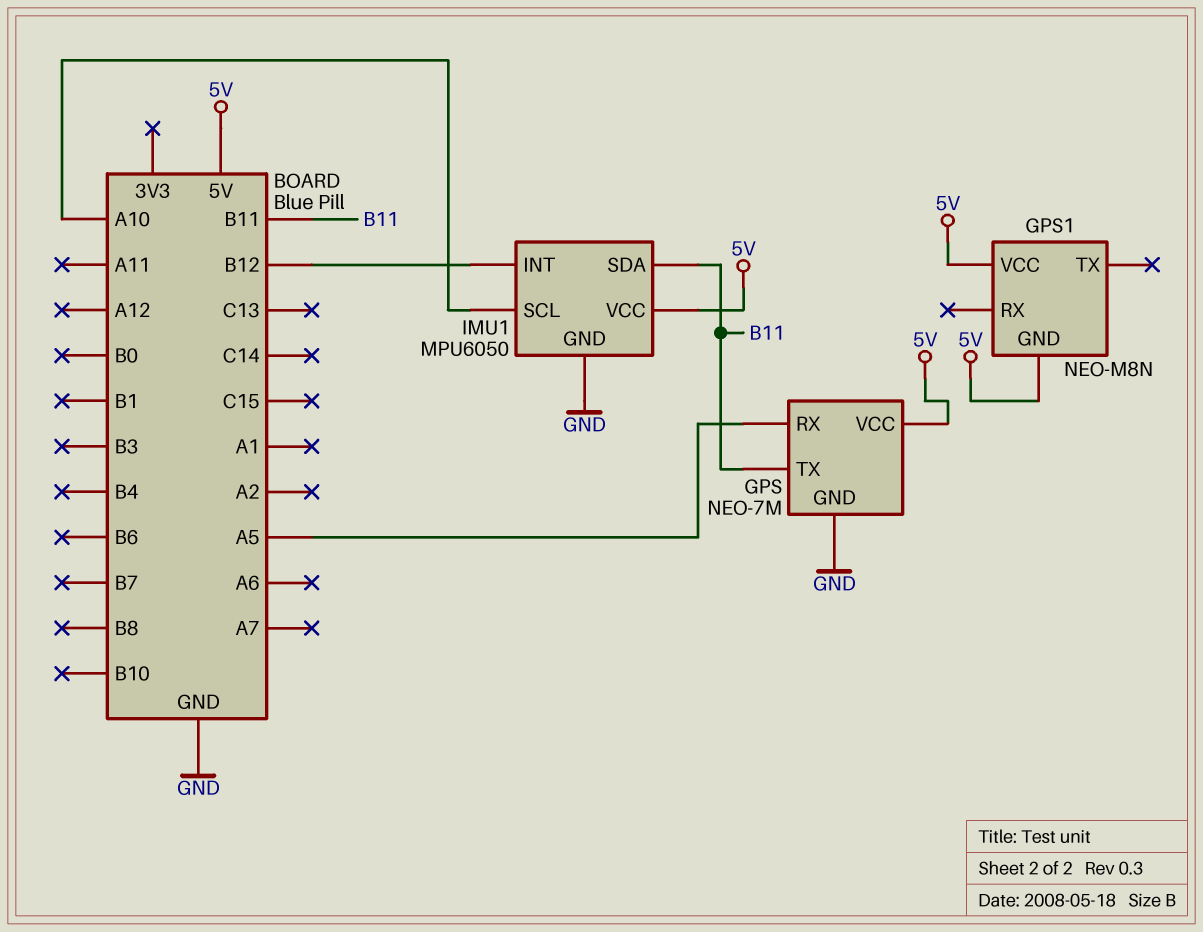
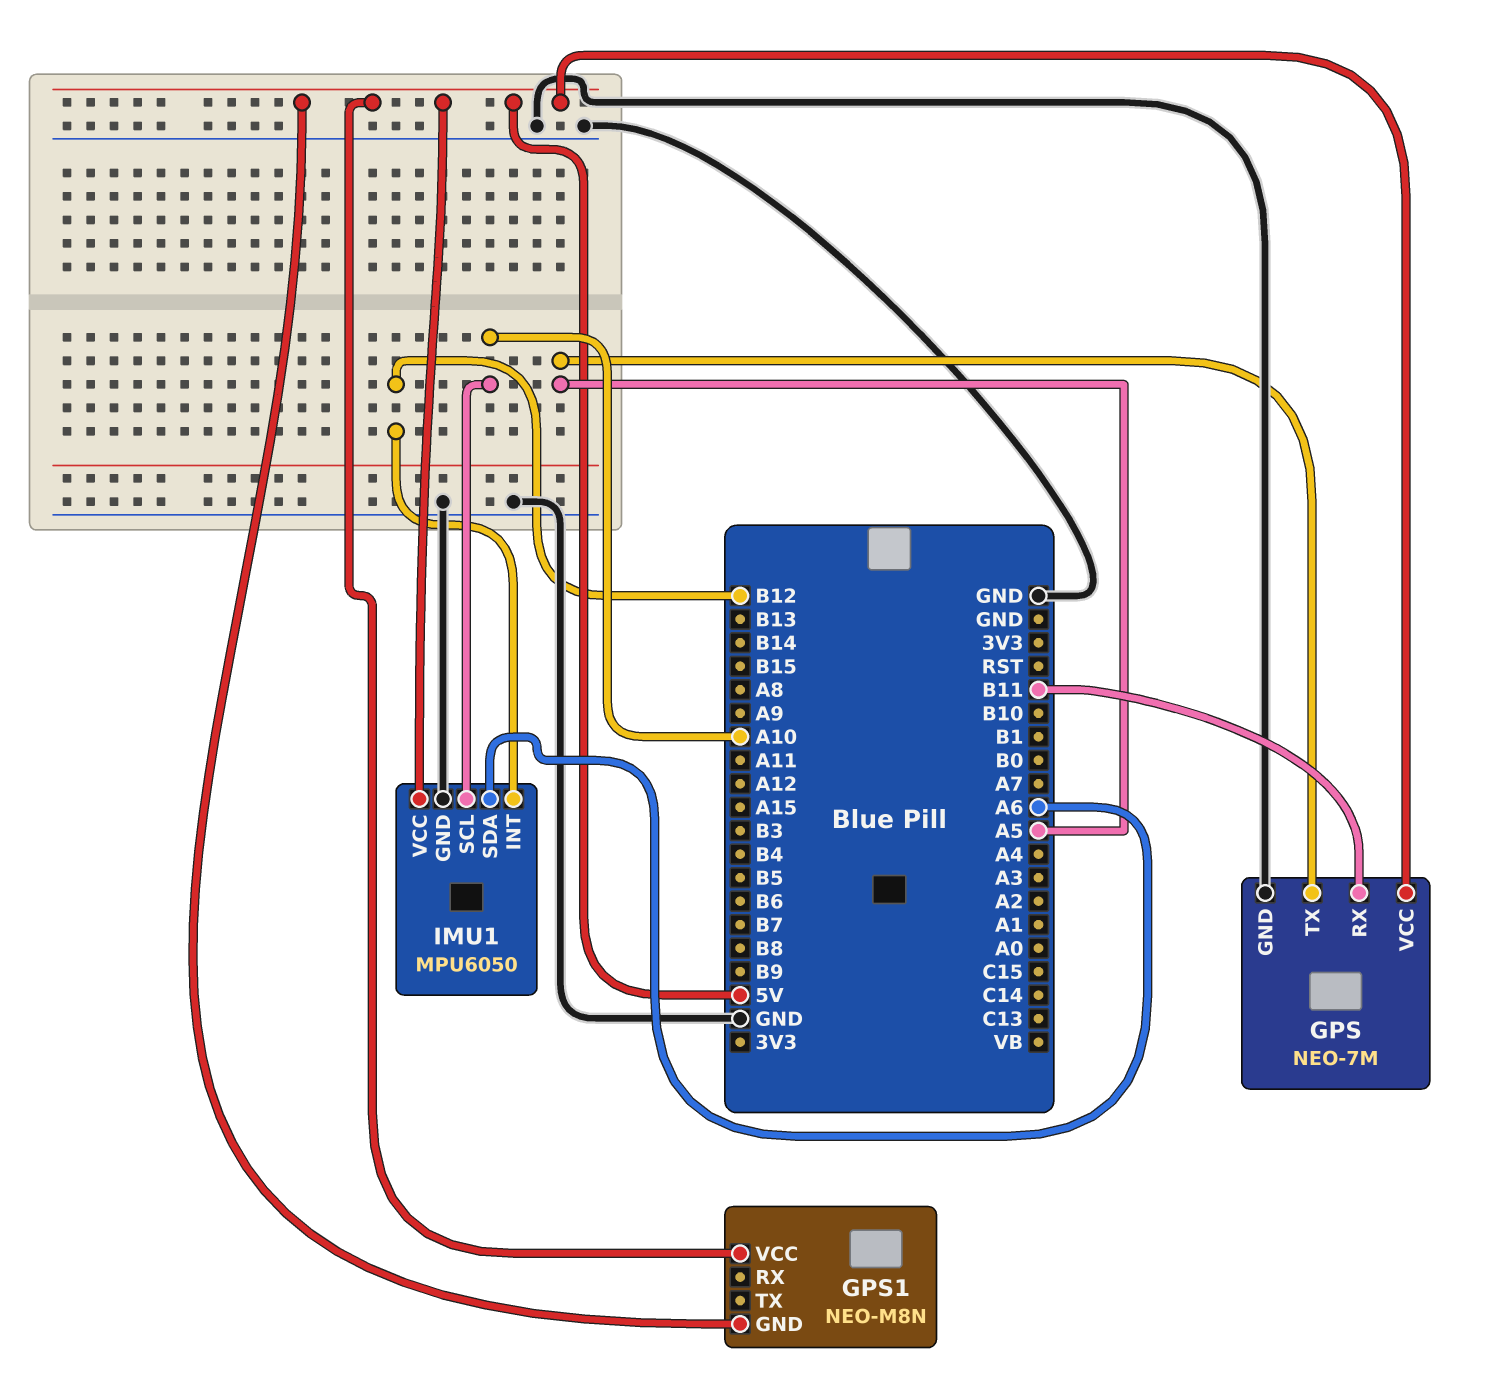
GPS pin RX: A5 -> B11
GPS pin TX: B11 -> A5
IMU1 pin SDA: B11 -> A6

